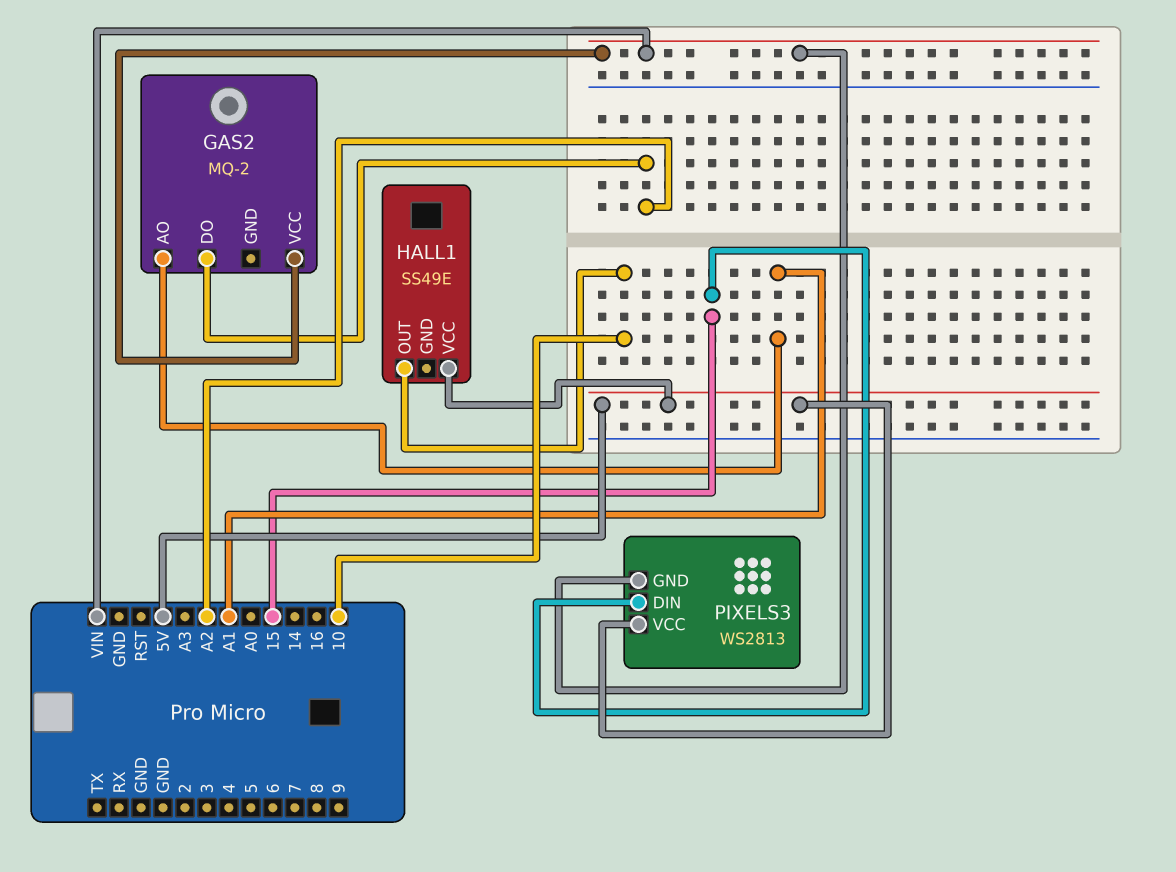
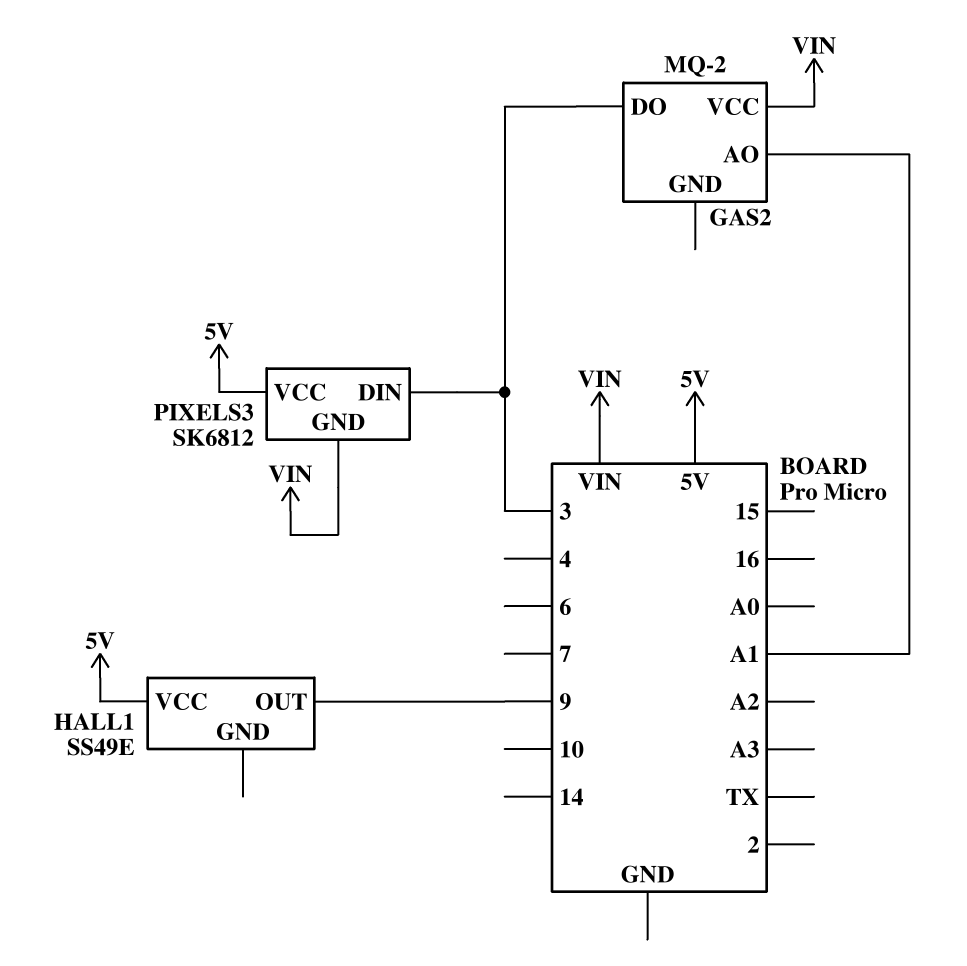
GAS2 pin DO: A2 -> 3
HALL1 pin OUT: 10 -> 9
PIXELS3: WS2813 -> SK6812
PIXELS3 pin DIN: 15 -> 3

